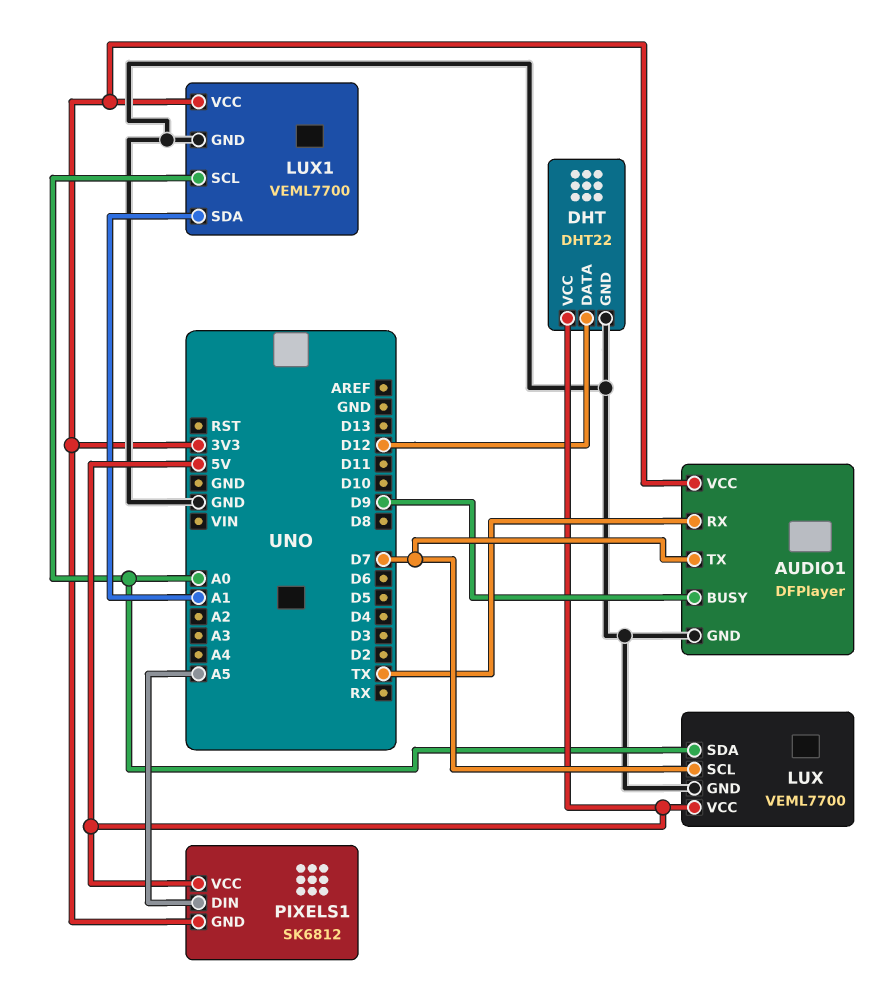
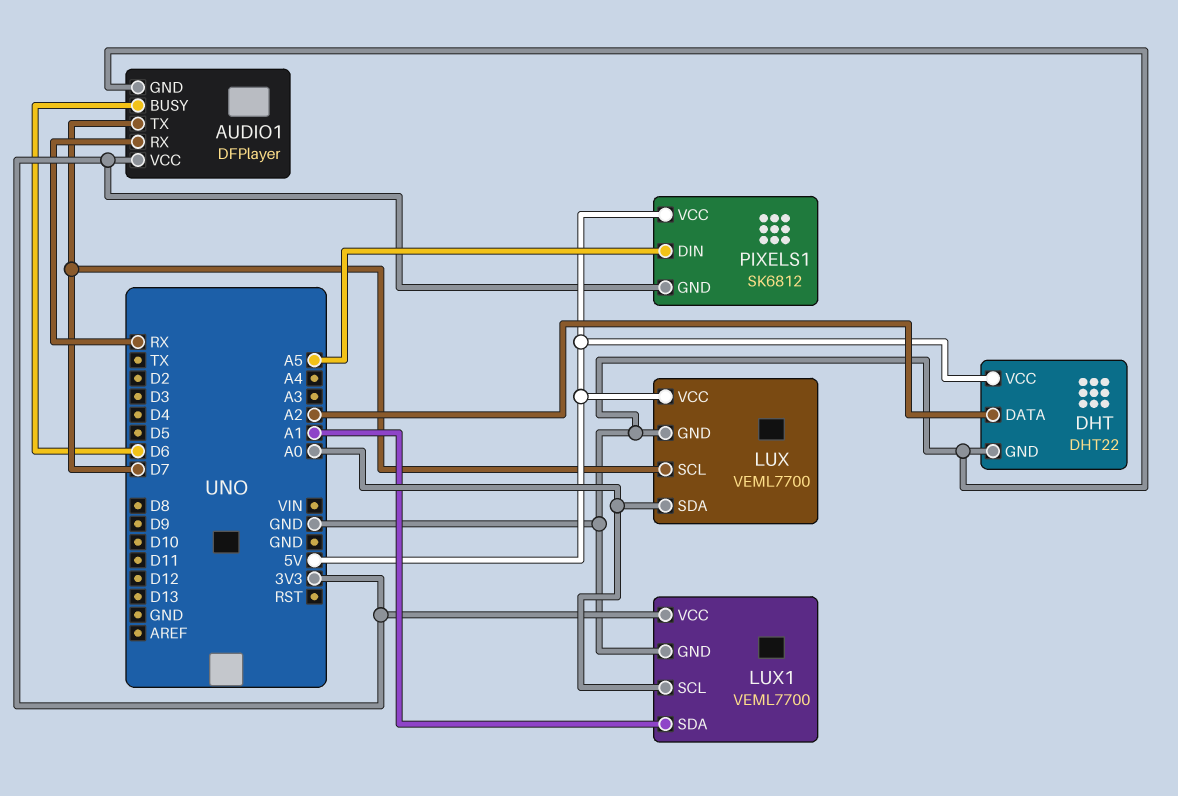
AUDIO1 pin BUSY: D9 -> D6
AUDIO1 pin RX: TX -> RX
DHT pin DATA: D12 -> A2

